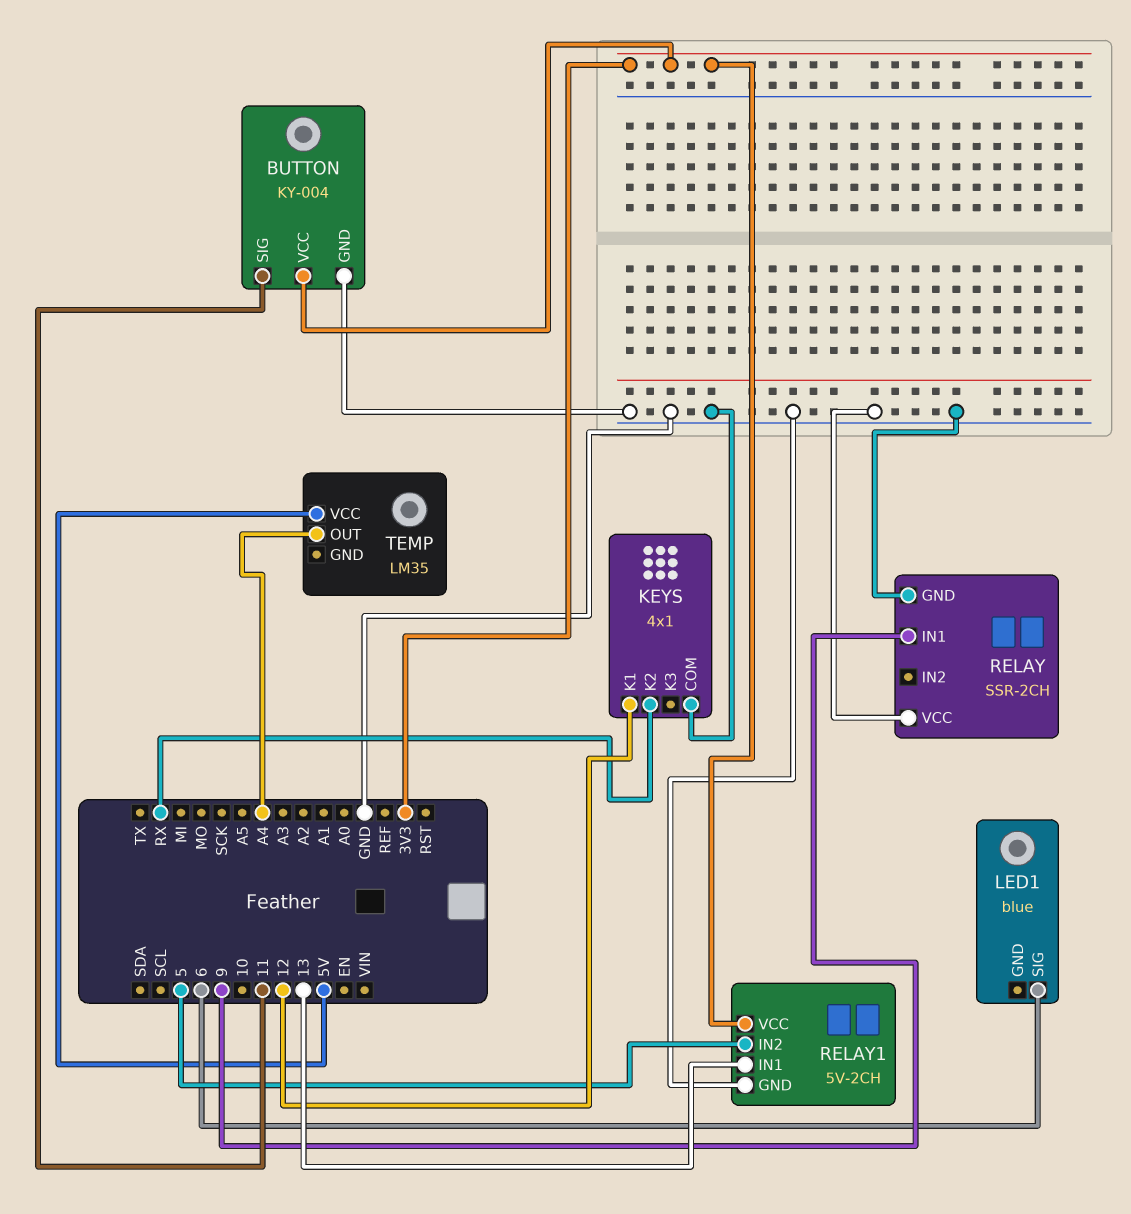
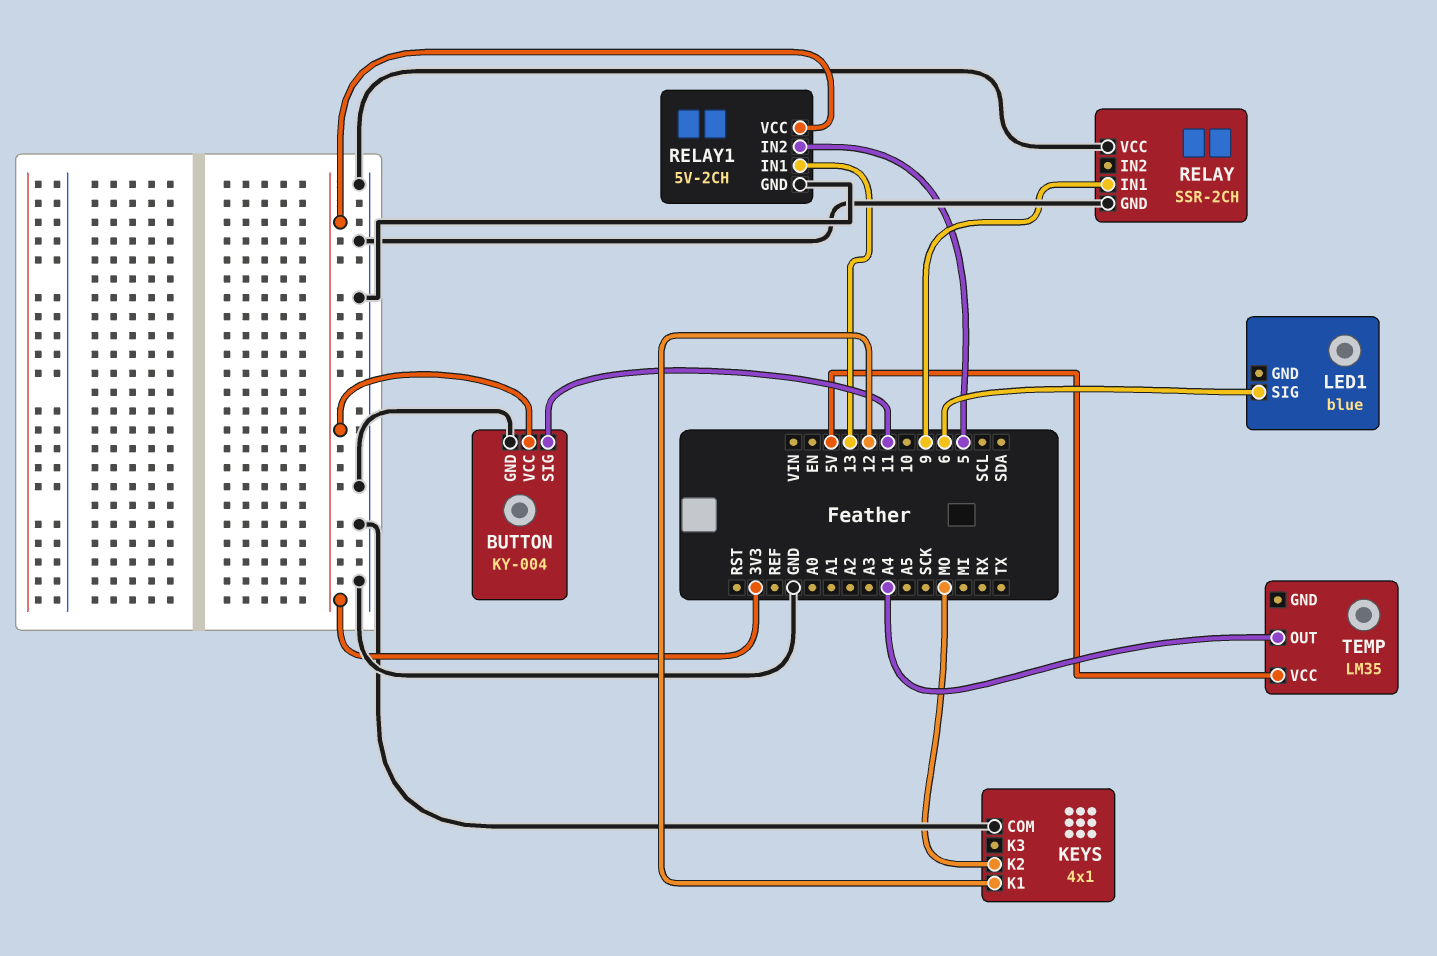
KEYS pin K2: RX -> MO

